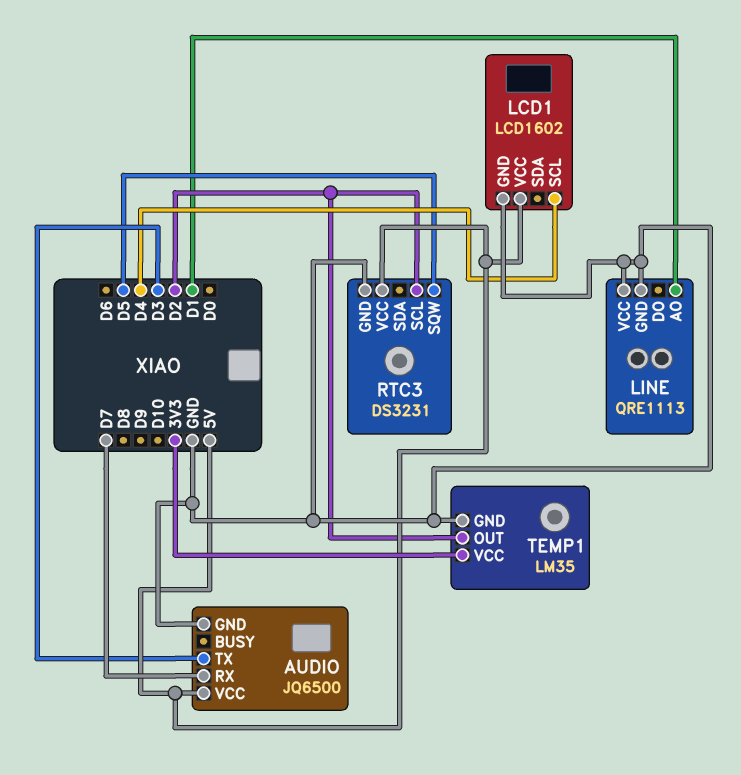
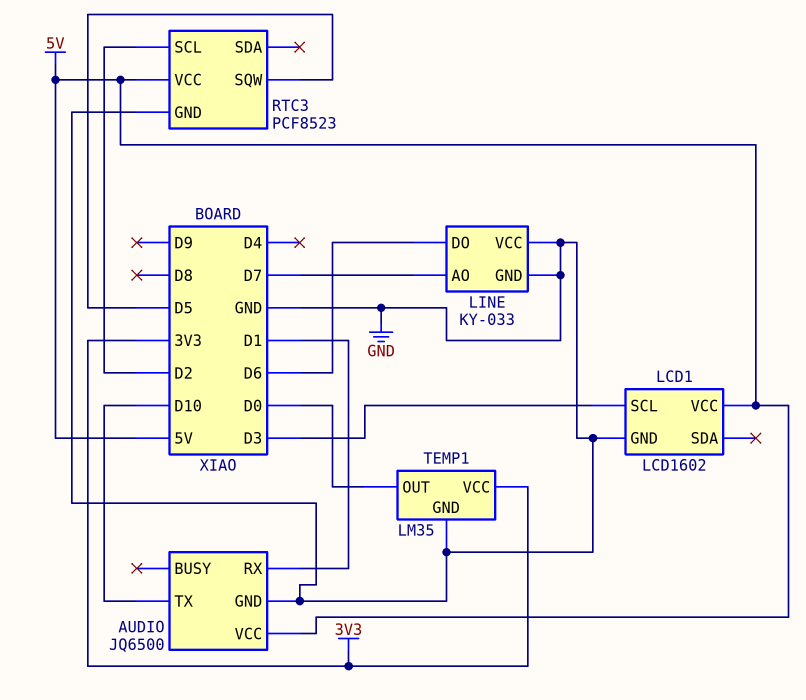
AUDIO pin RX: D7 -> D1
AUDIO pin TX: D3 -> D10
LCD1 pin SCL: D4 -> D3
LINE: QRE1113 -> KY-033
LINE pin AO: D1 -> D7
LINE pin DO: none -> D6
RTC3: DS3231 -> PCF8523
TEMP1 pin OUT: D2 -> D0

